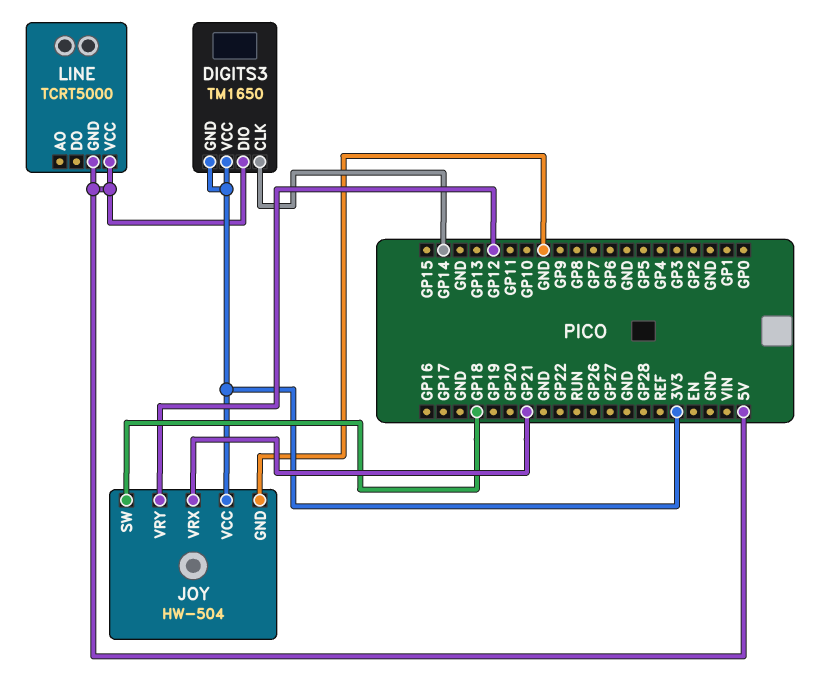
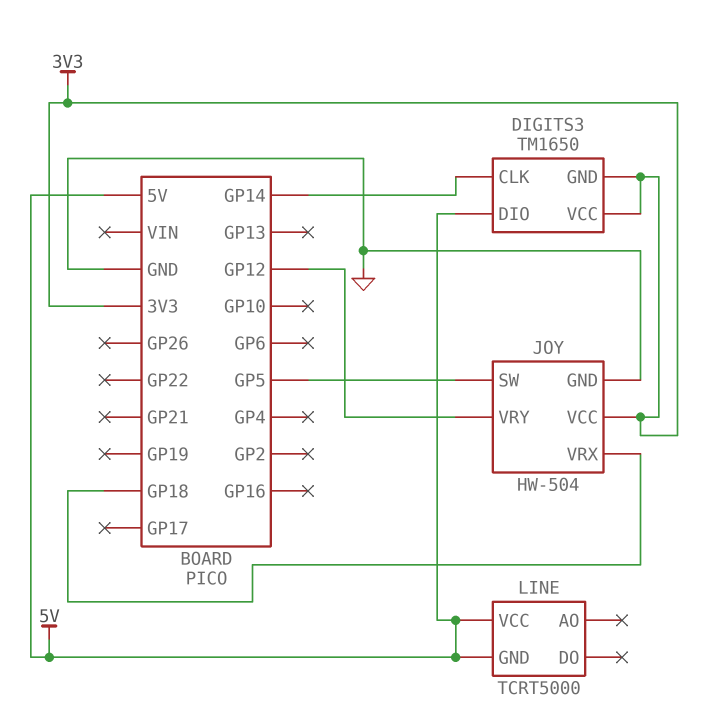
JOY pin SW: GP18 -> GP5
JOY pin VRX: GP21 -> GP18

